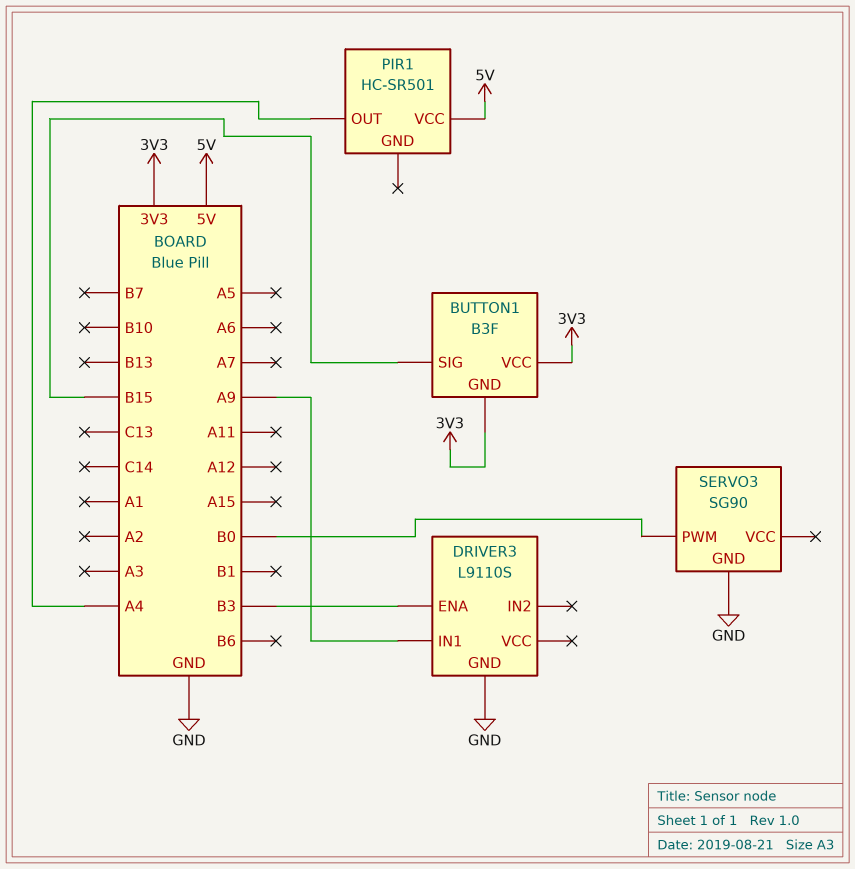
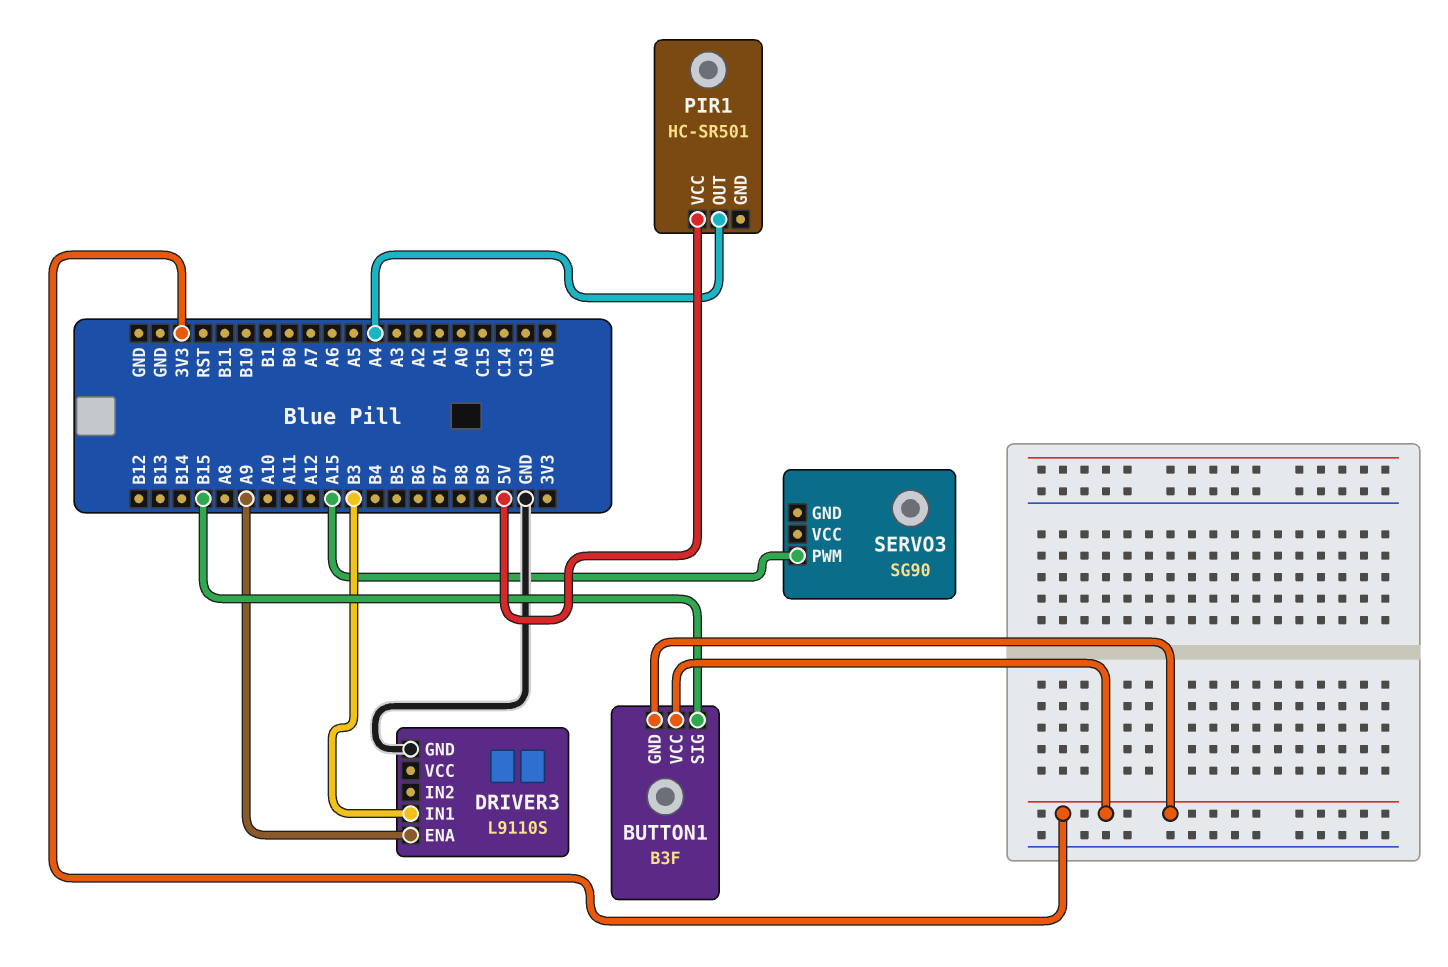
DRIVER3 pin ENA: B3 -> A9
DRIVER3 pin IN1: A9 -> B3
SERVO3 pin GND: GND -> none
SERVO3 pin PWM: B0 -> A15

